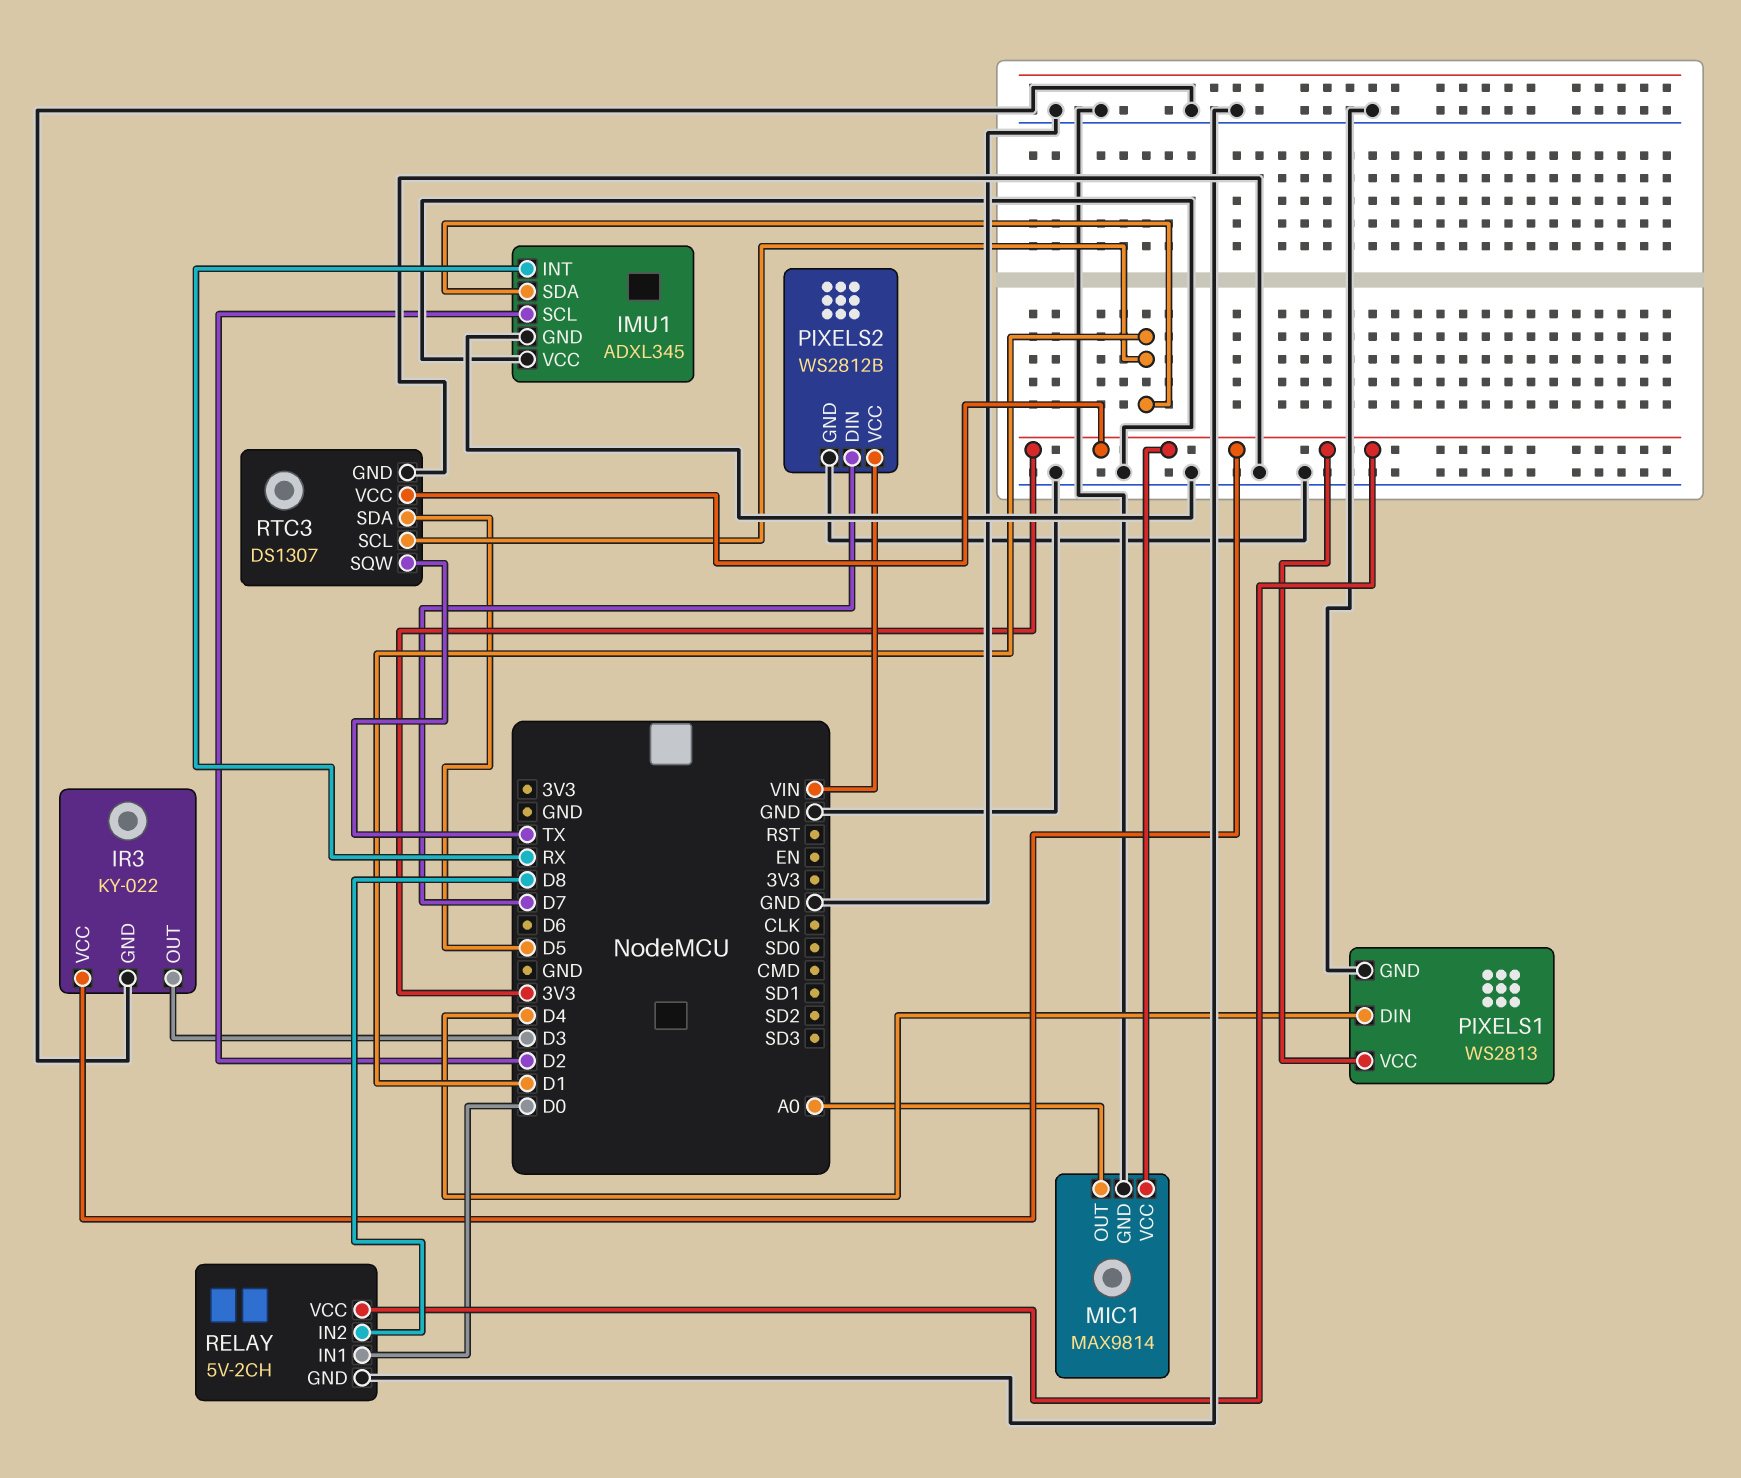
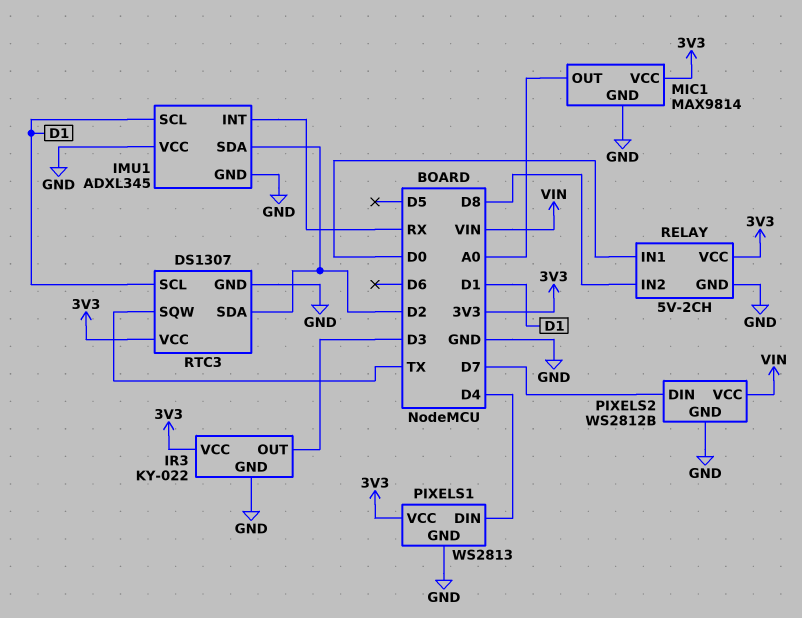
IMU1 pin SCL: D2 -> D1
IMU1 pin SDA: D1 -> D2
RTC3 pin SDA: D5 -> D2

